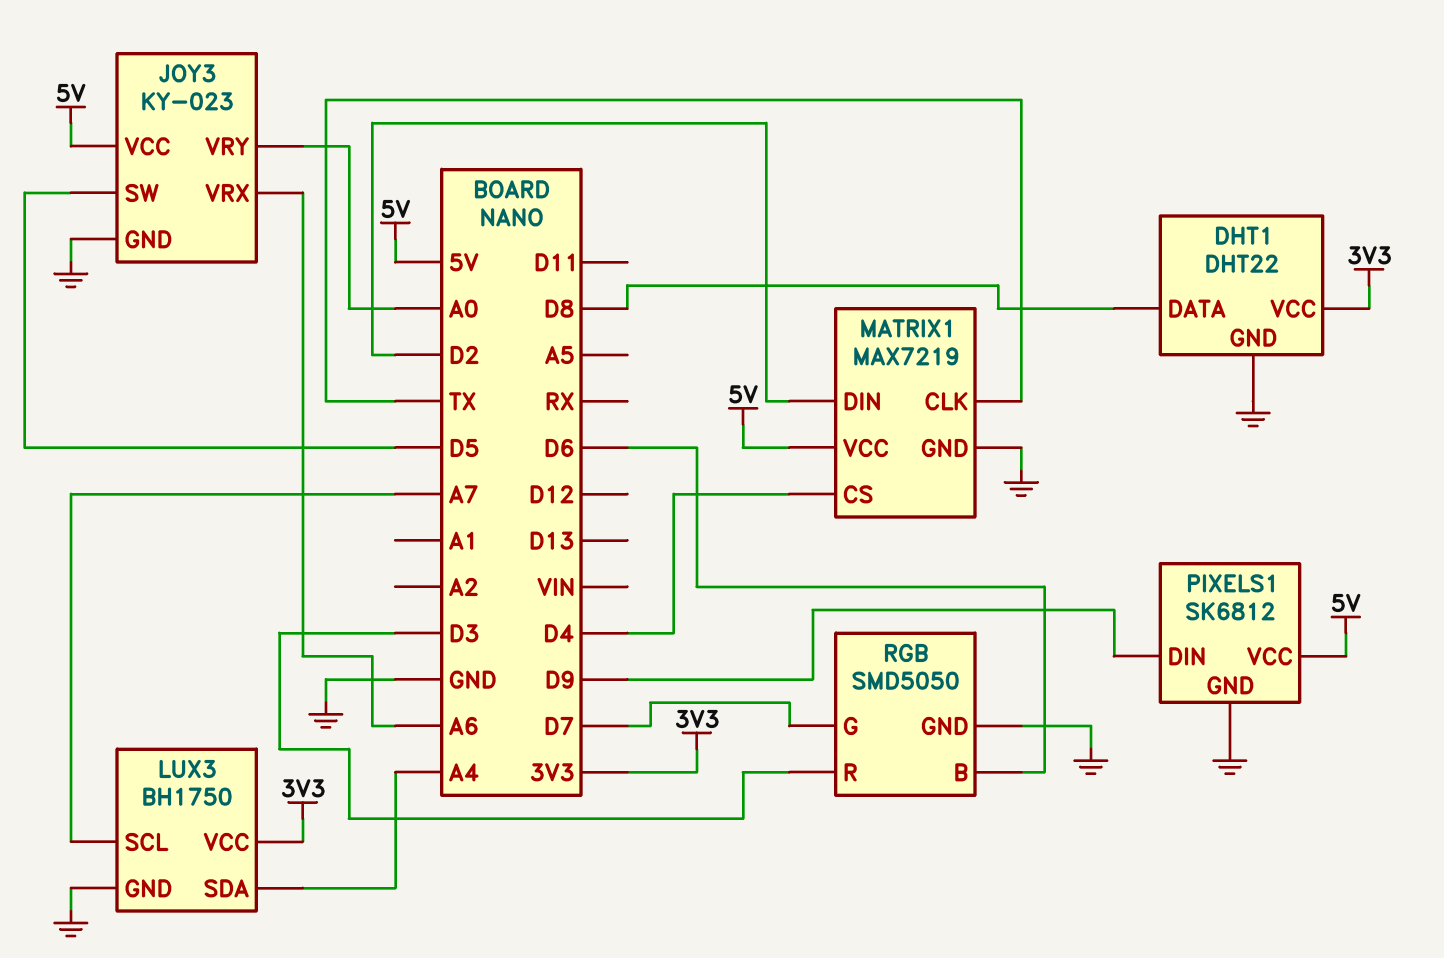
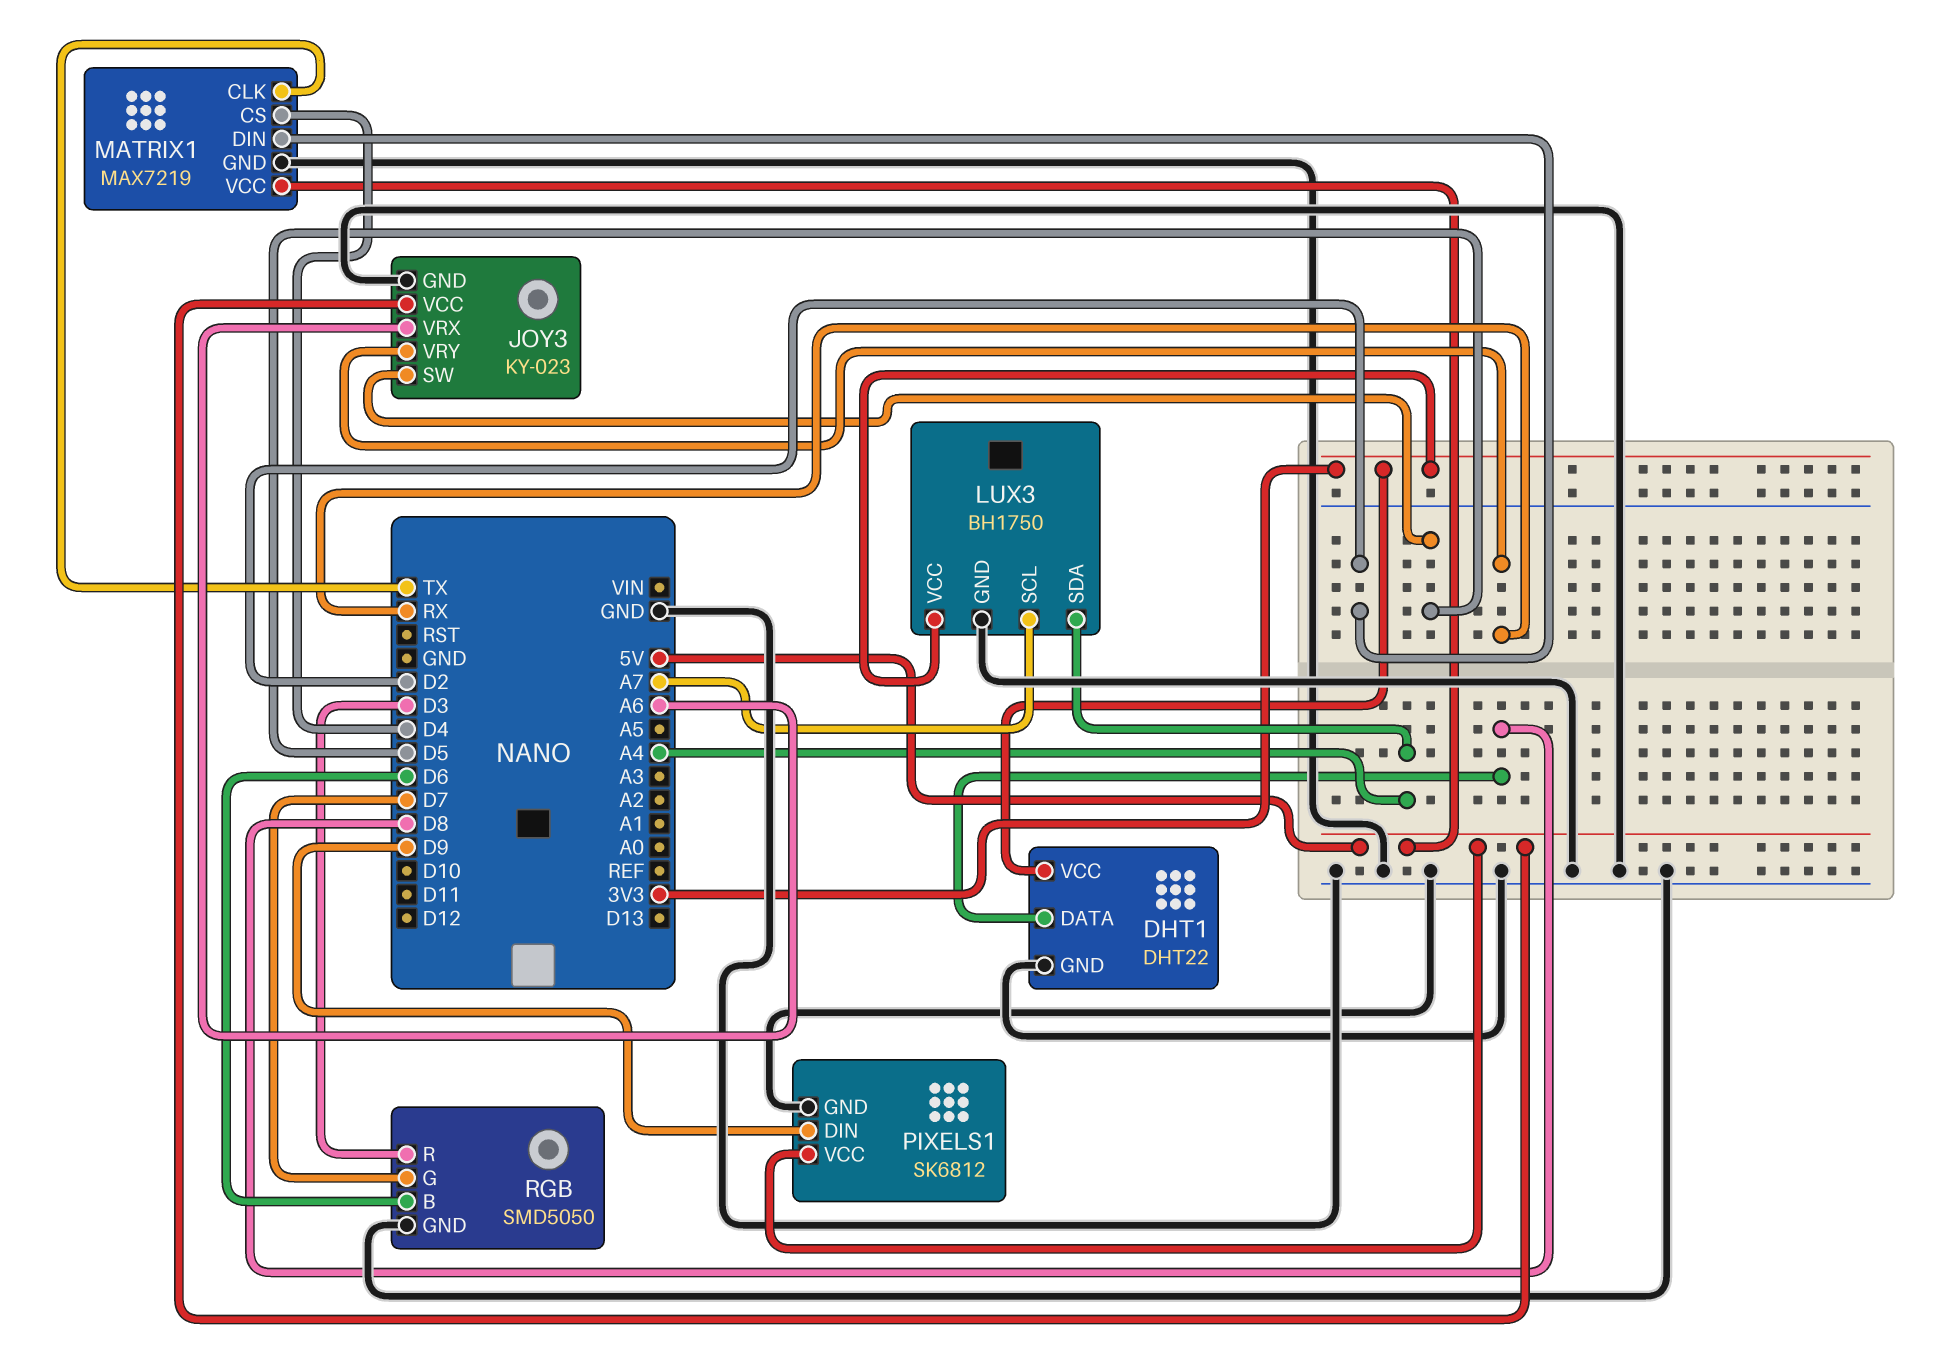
JOY3 pin VRY: A0 -> RX

